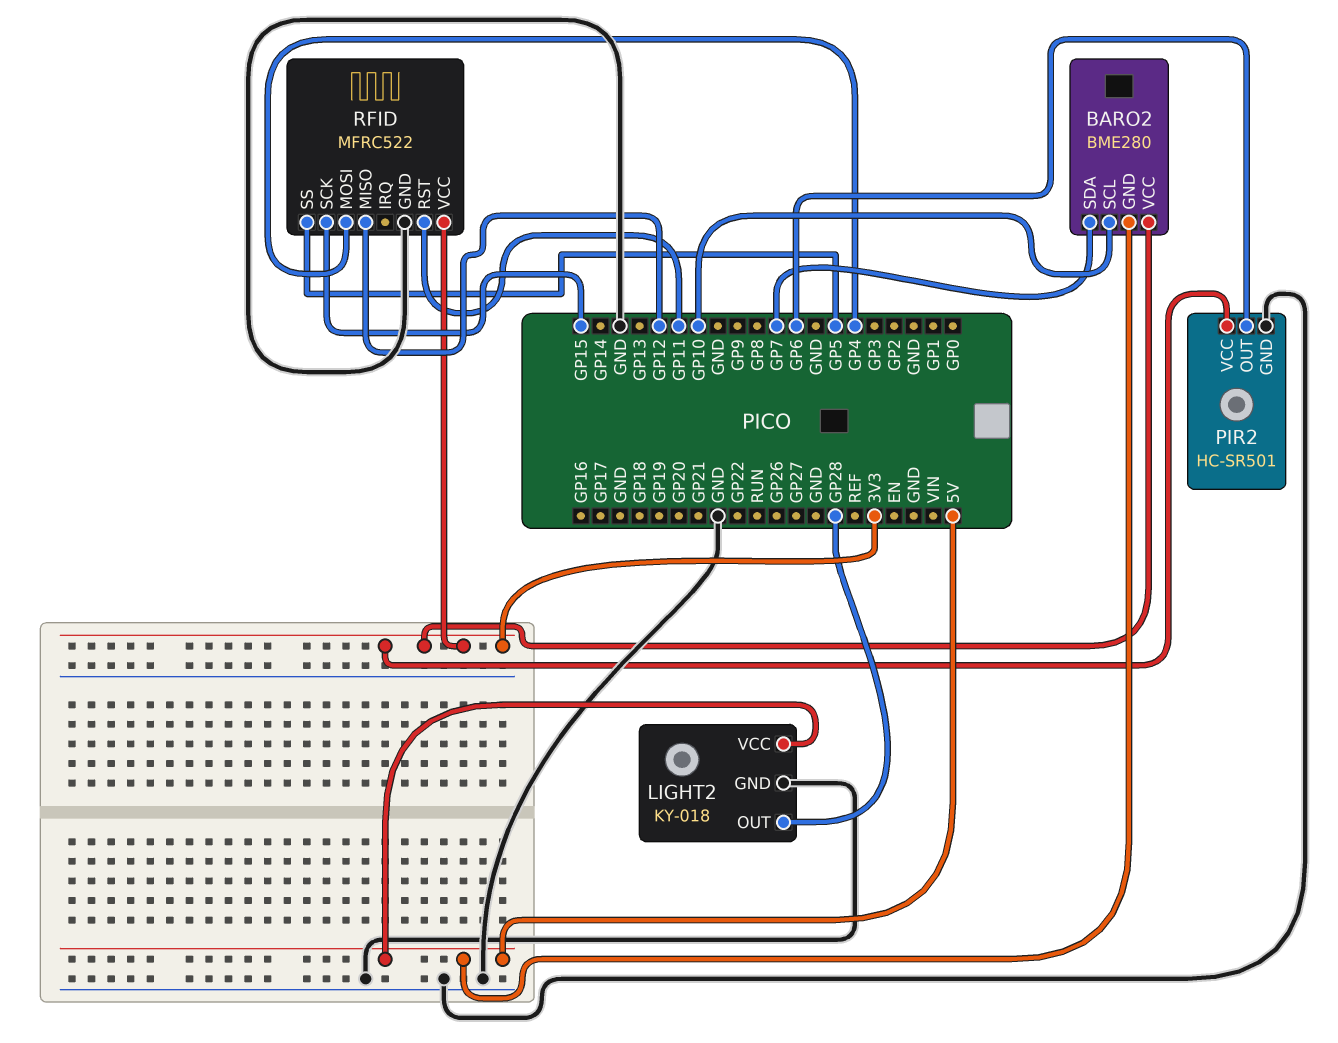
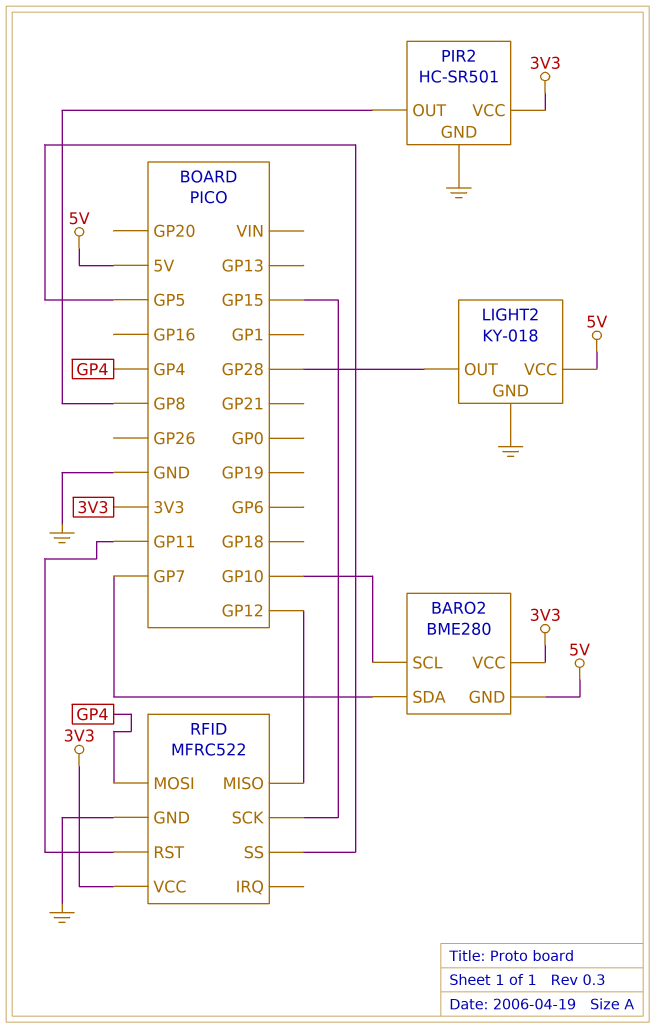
PIR2 pin OUT: GP6 -> GP8

